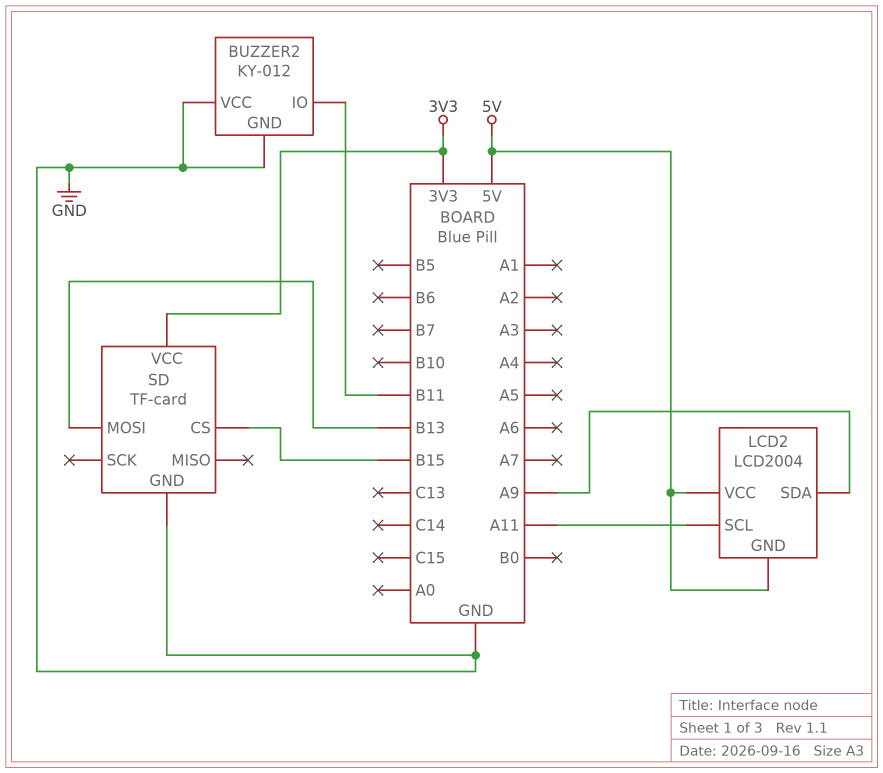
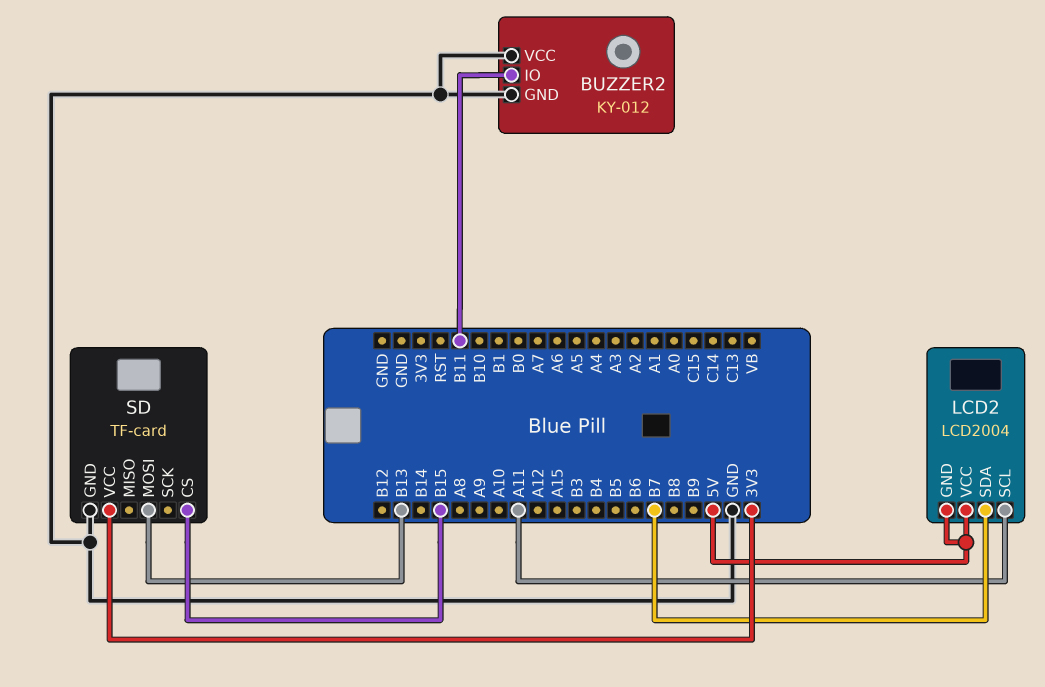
LCD2 pin SDA: A9 -> B7

